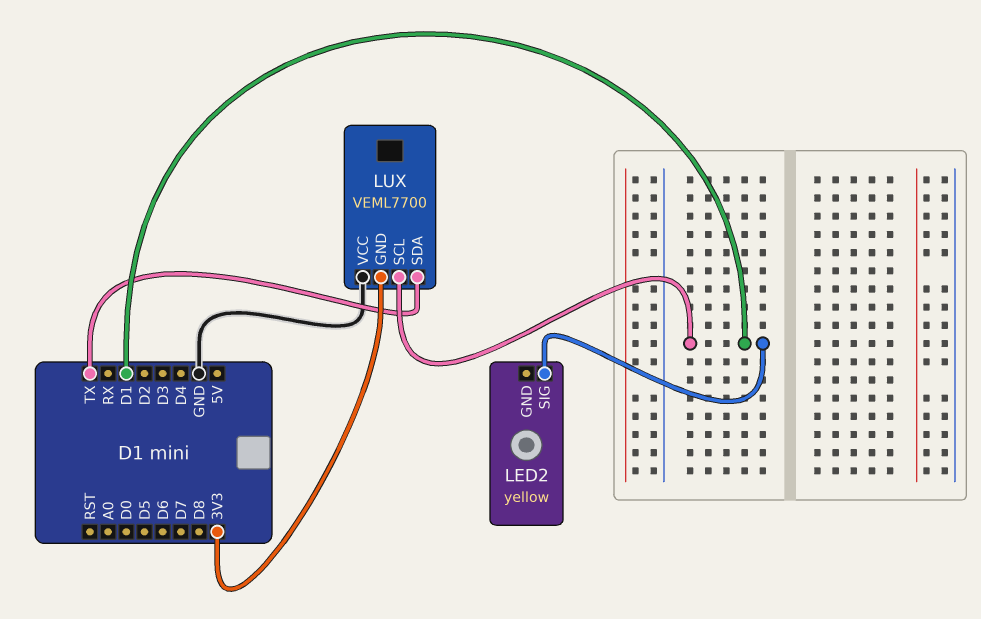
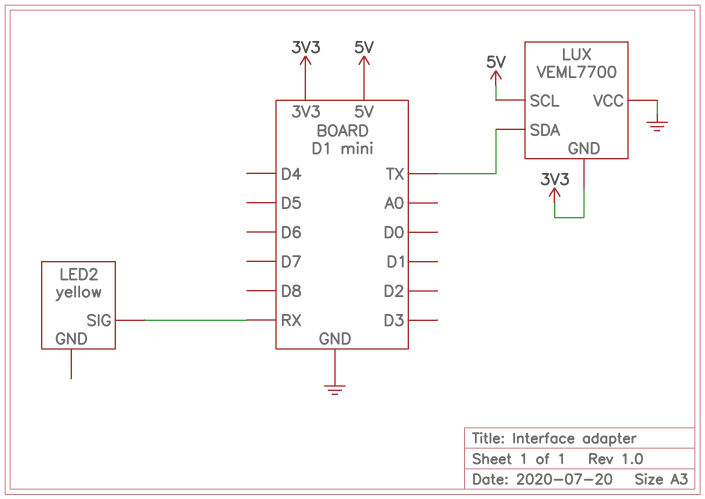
LED2 pin SIG: D1 -> RX
LUX pin SCL: D1 -> 5V

